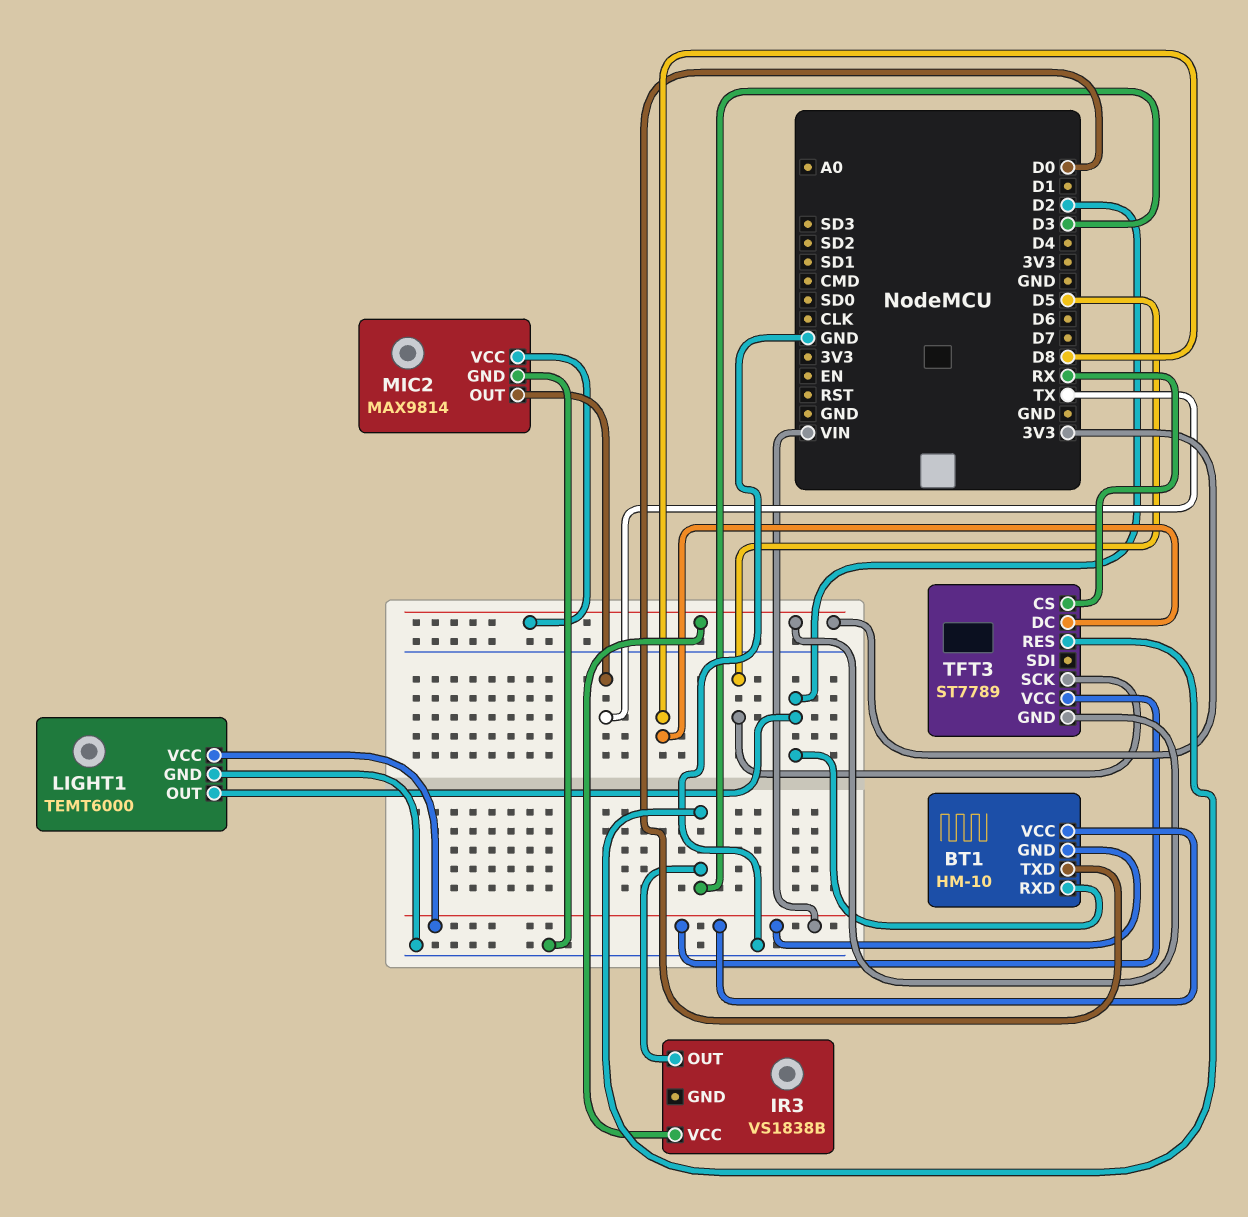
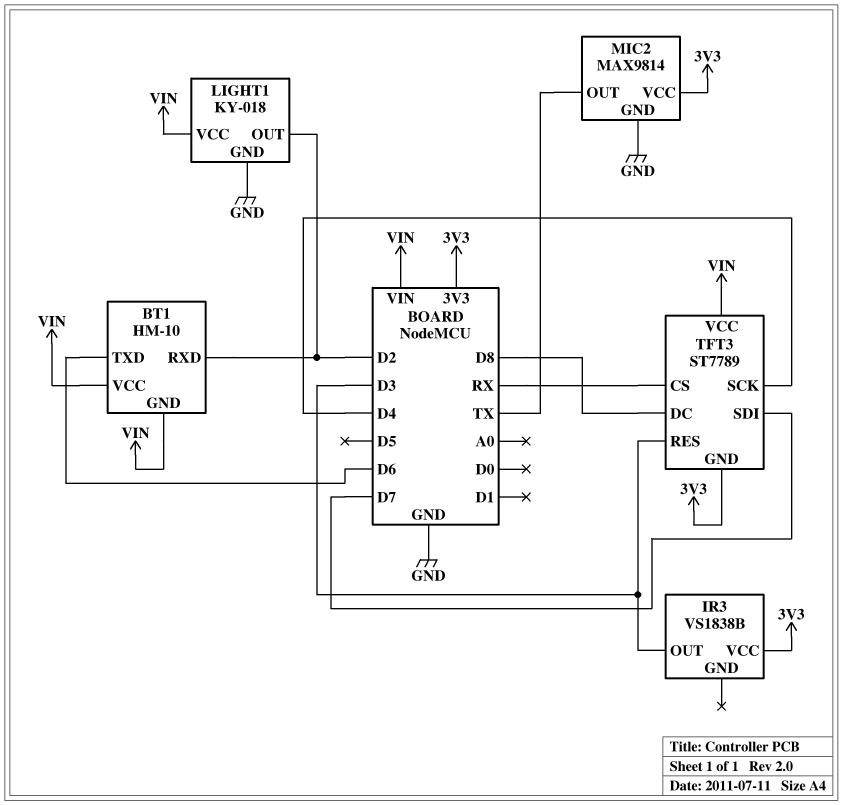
BT1 pin TXD: D0 -> D6
LIGHT1: TEMT6000 -> KY-018
TFT3 pin SCK: D5 -> D4
TFT3 pin SDI: none -> D7

